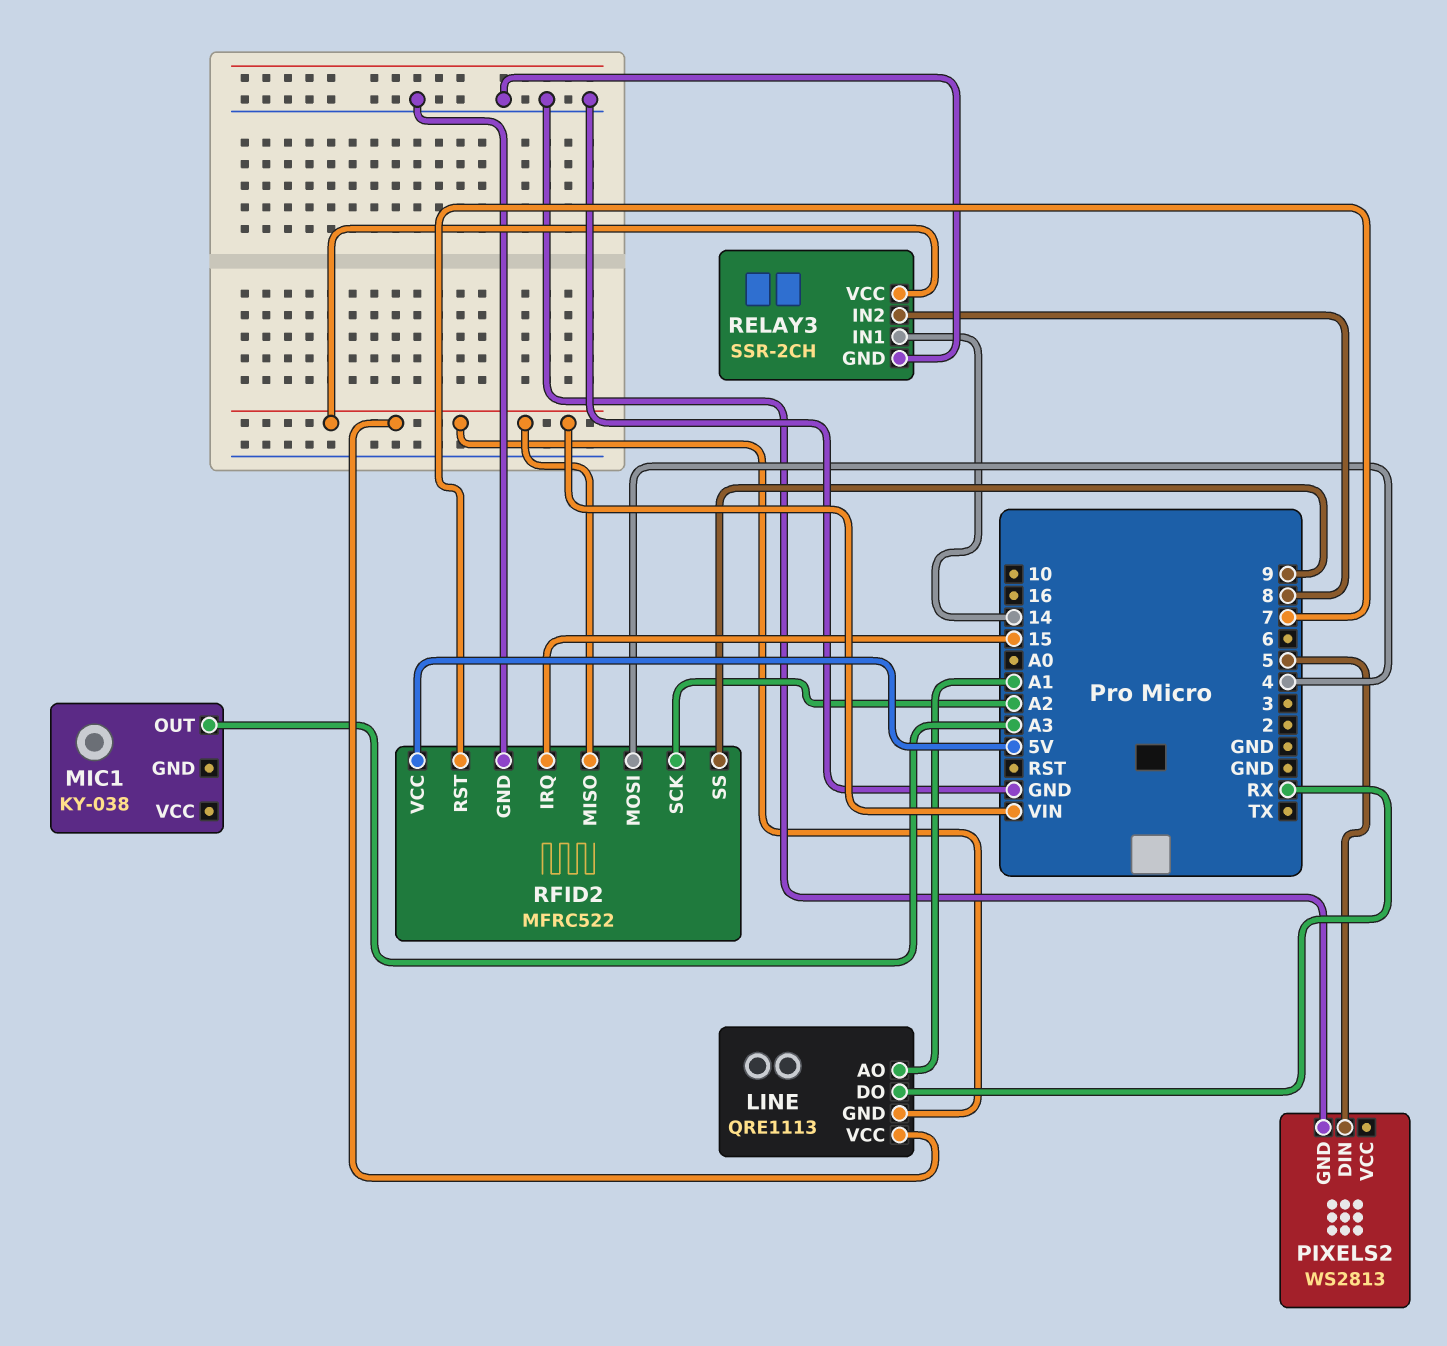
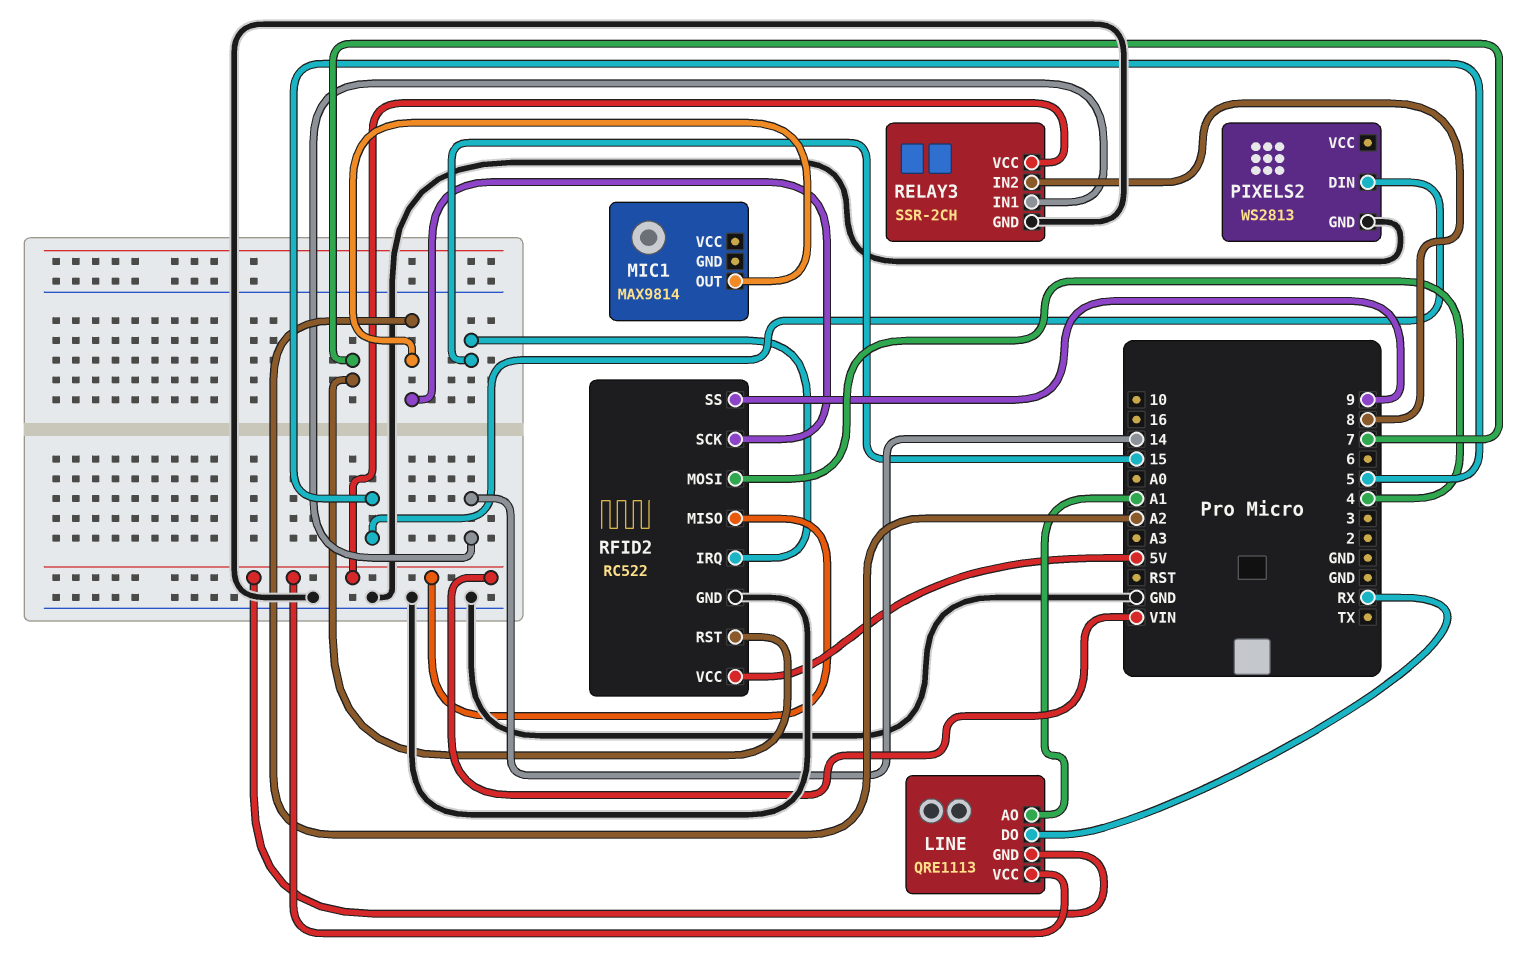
MIC1: KY-038 -> MAX9814
MIC1 pin OUT: A3 -> A2
RFID2: MFRC522 -> RC522

